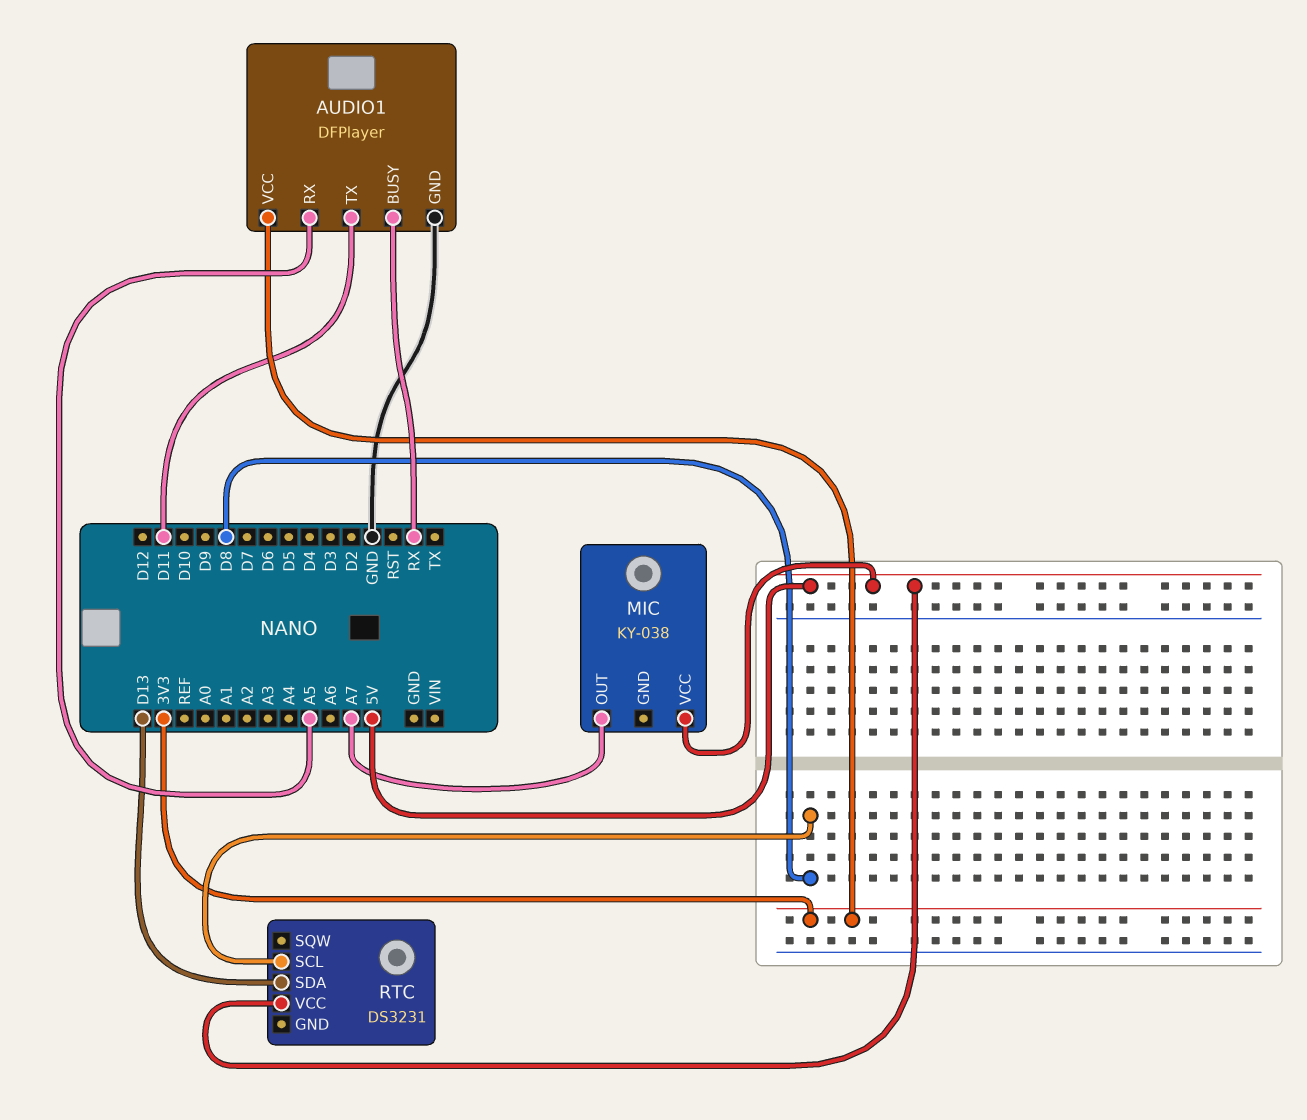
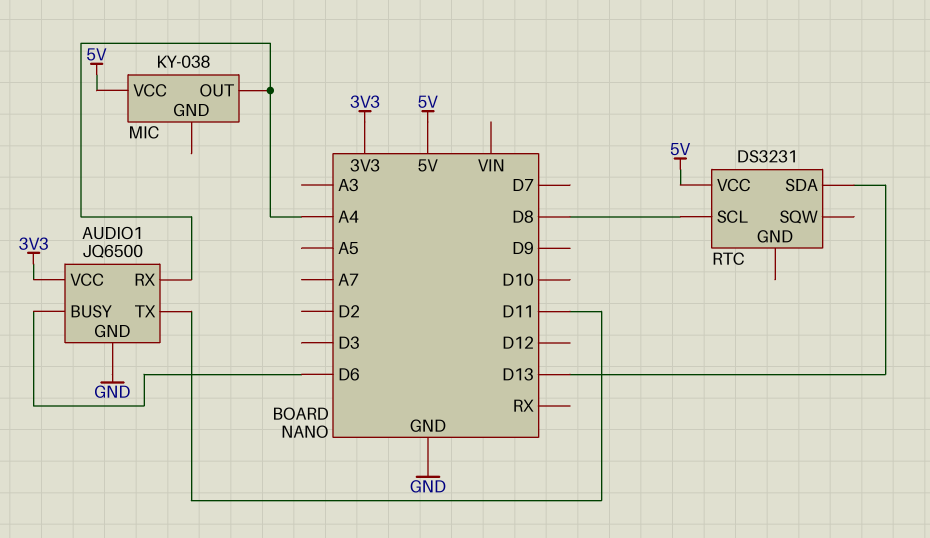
AUDIO1: DFPlayer -> JQ6500
AUDIO1 pin BUSY: RX -> D6
AUDIO1 pin RX: A5 -> A4
MIC pin OUT: A7 -> A4

